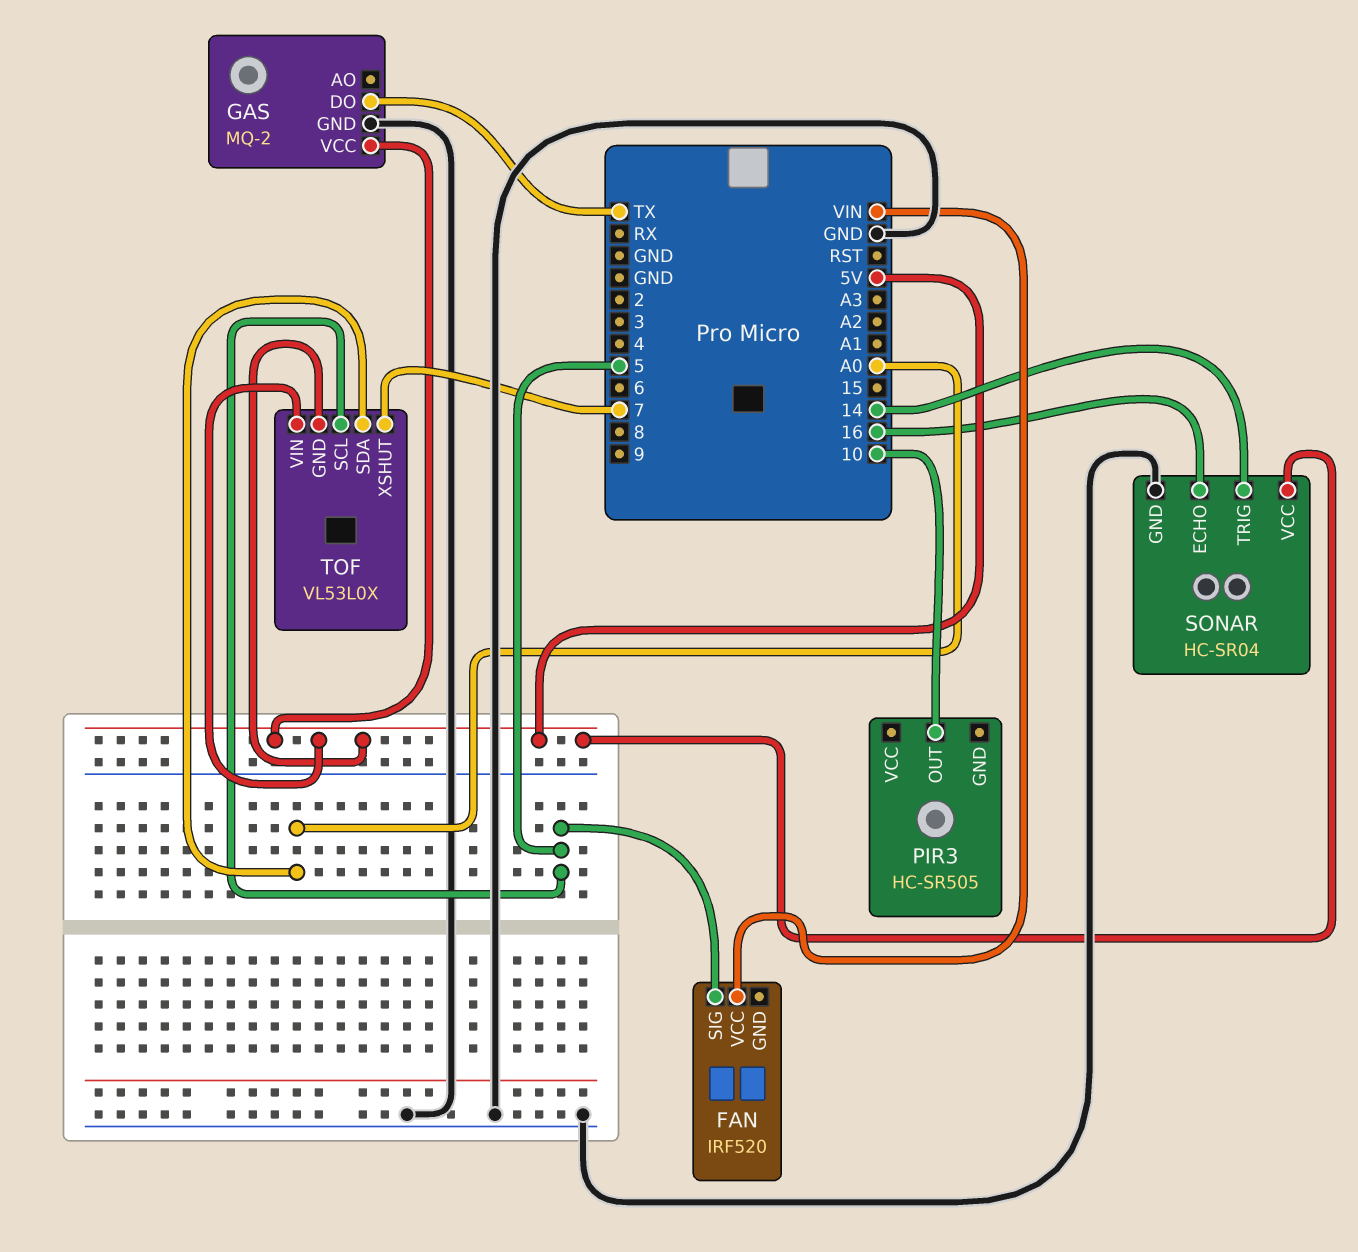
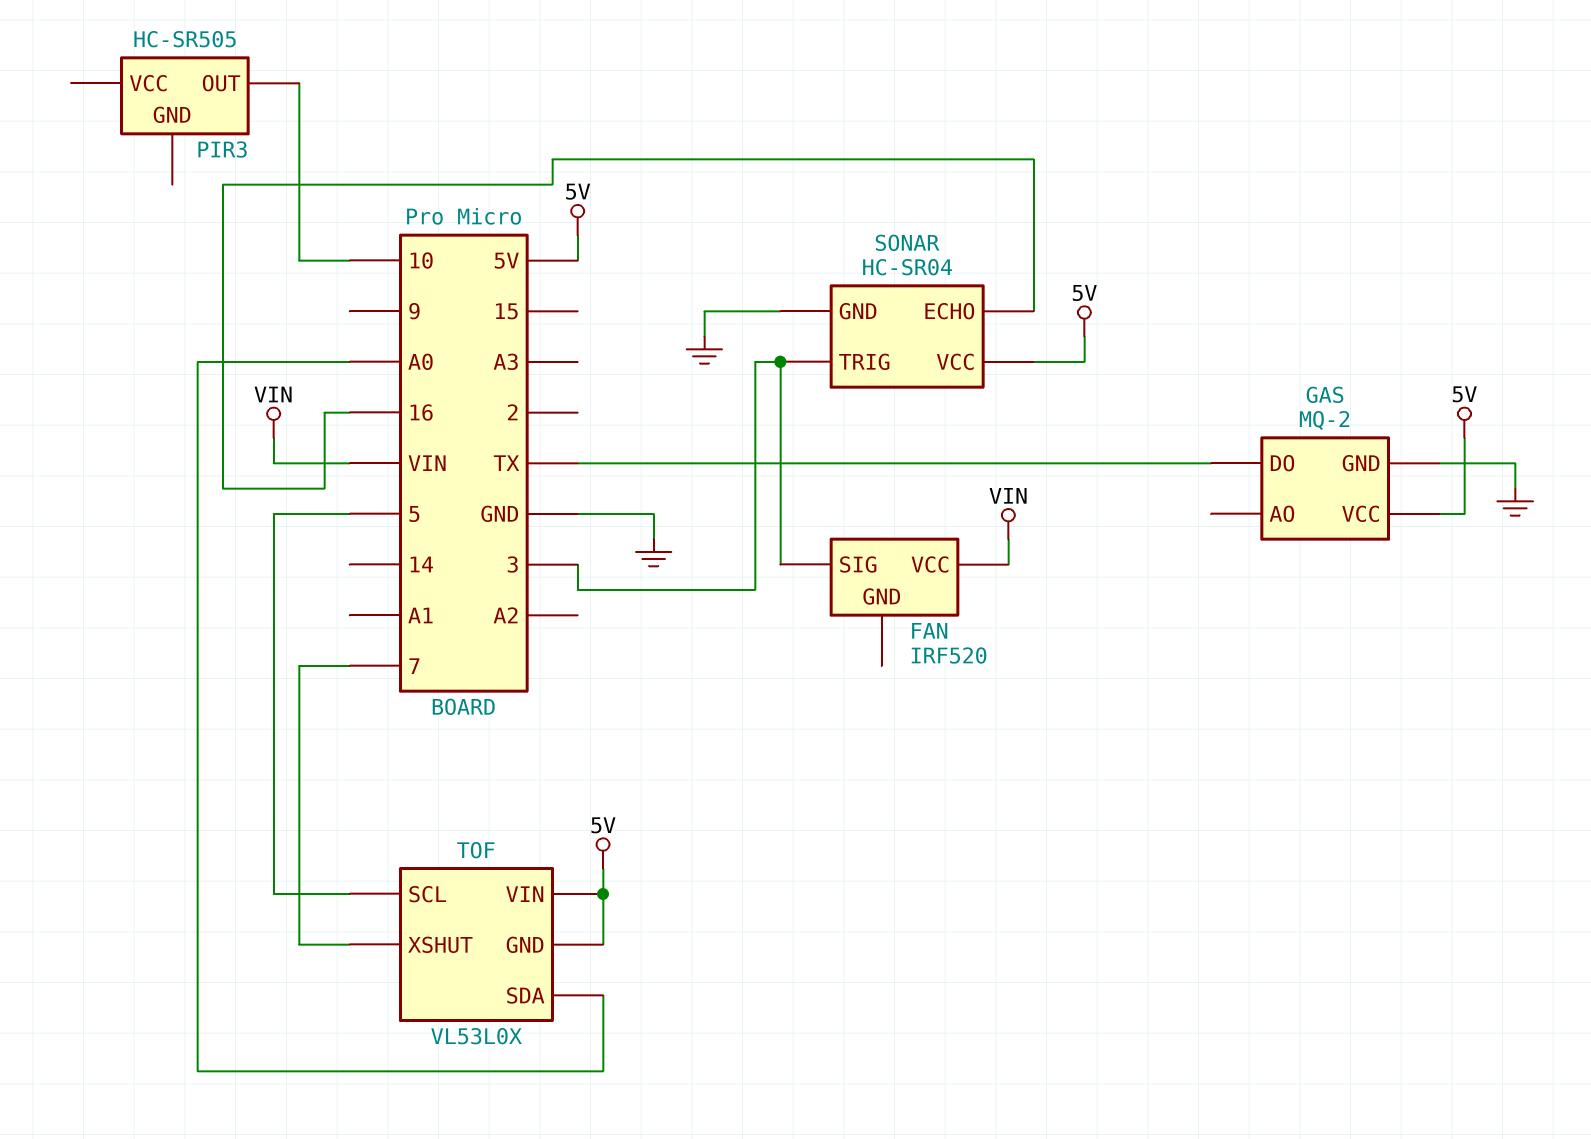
FAN pin SIG: 5 -> 3
SONAR pin TRIG: 14 -> 3

